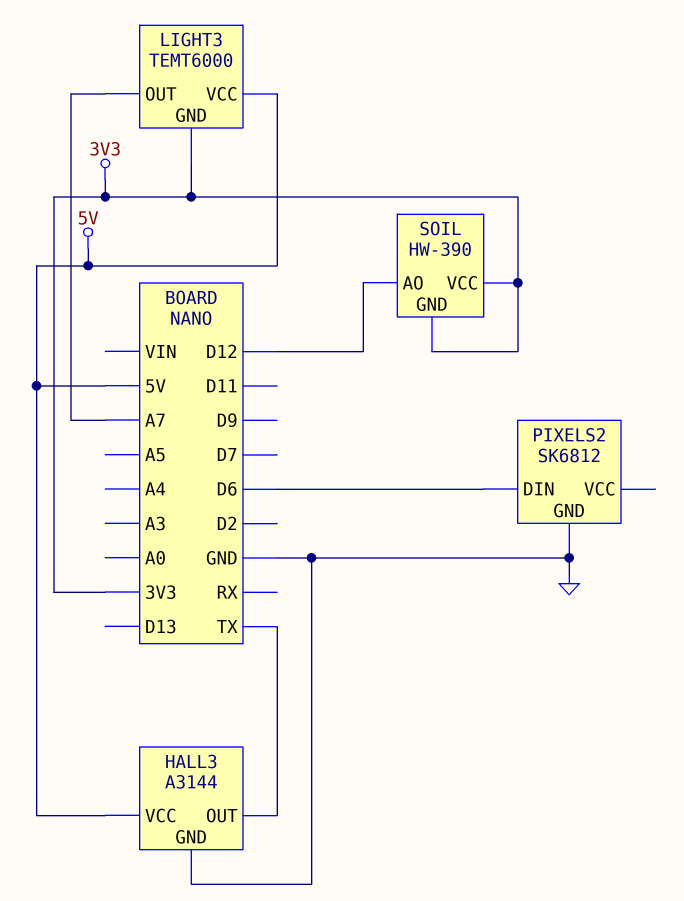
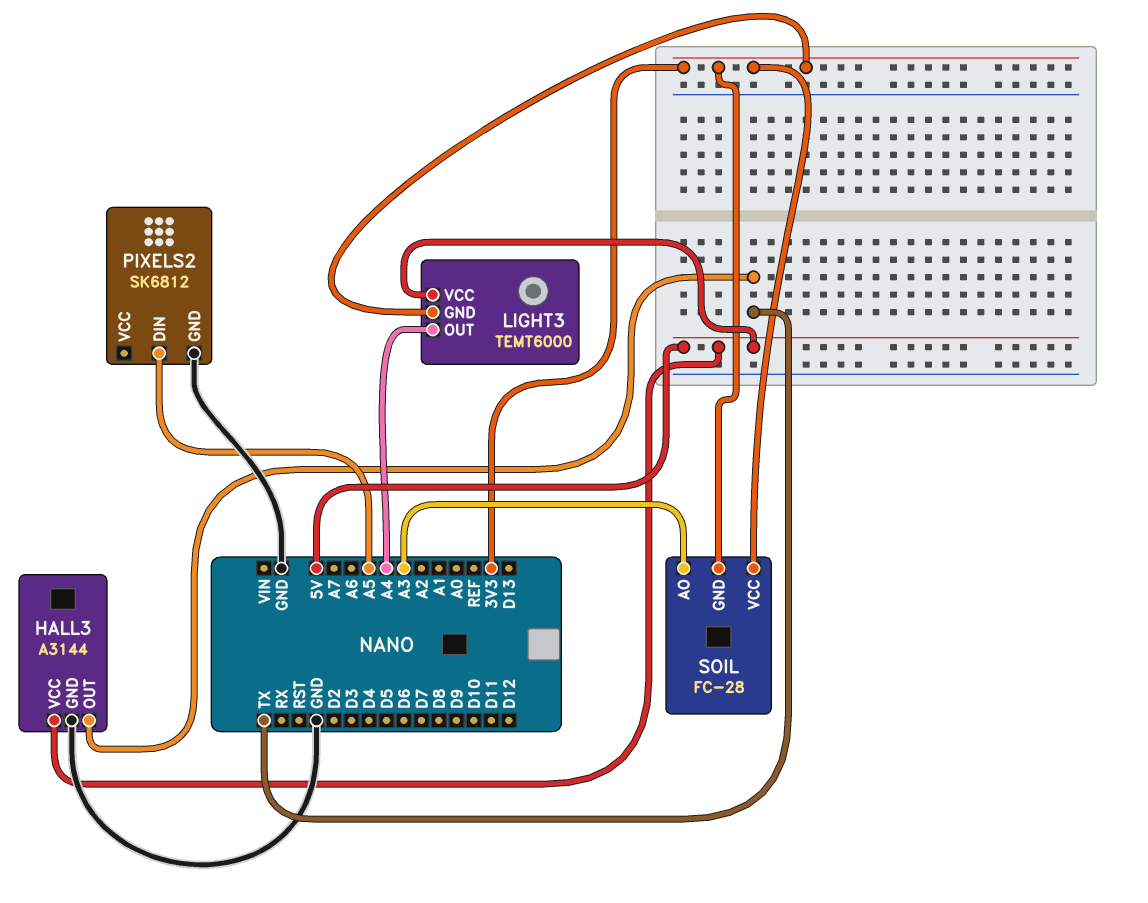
LIGHT3 pin OUT: A7 -> A4
PIXELS2 pin DIN: D6 -> A5
SOIL: HW-390 -> FC-28
SOIL pin AO: D12 -> A3

